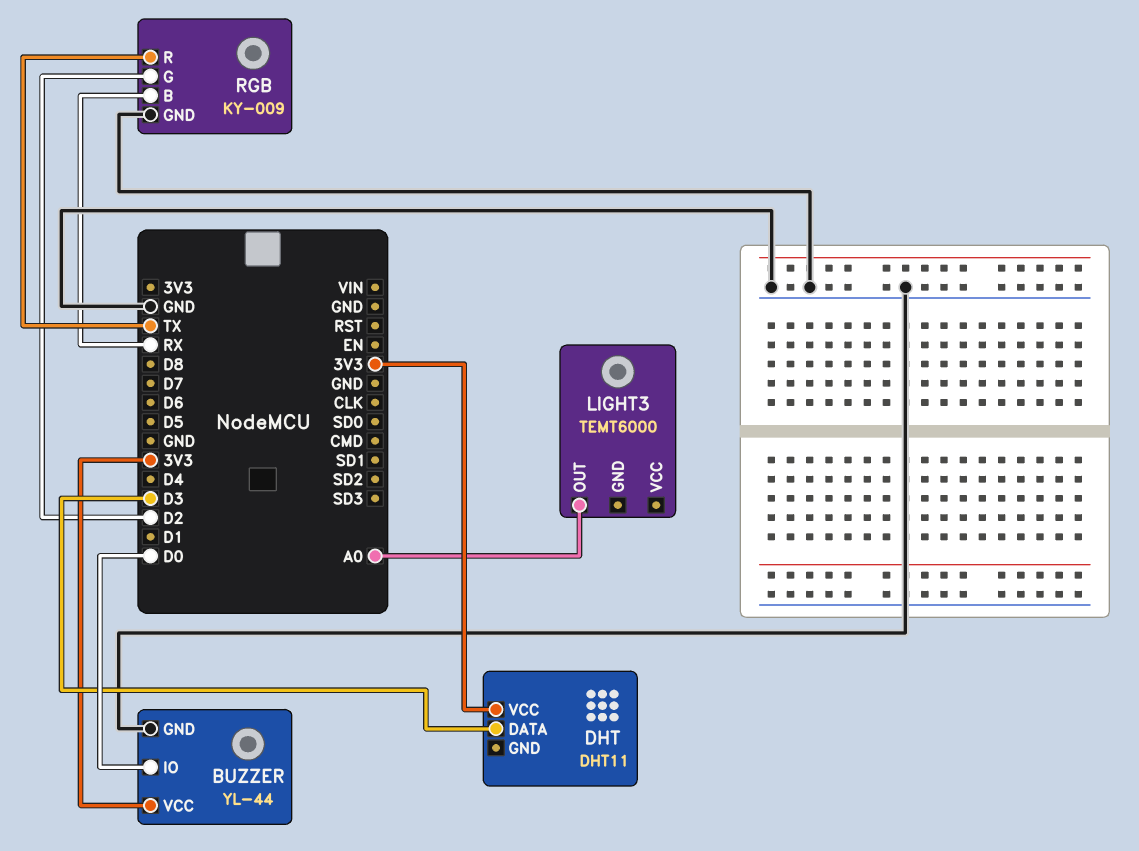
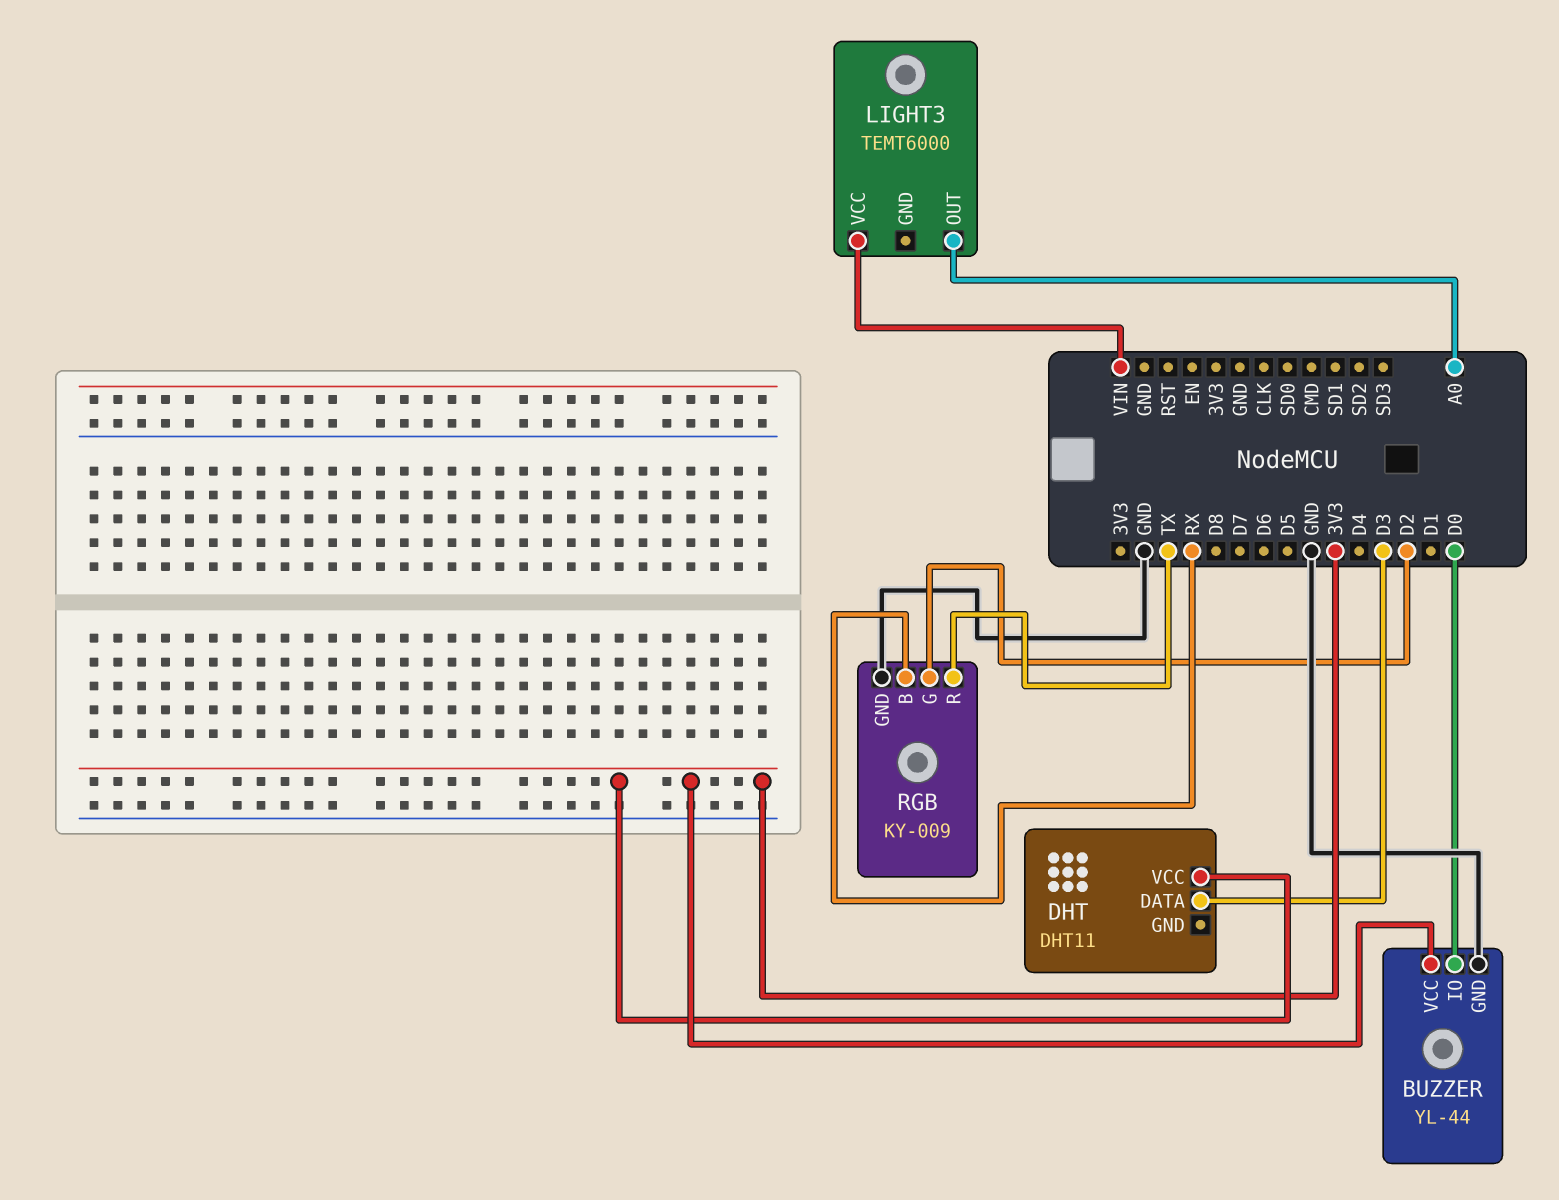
LIGHT3 pin VCC: none -> VIN

